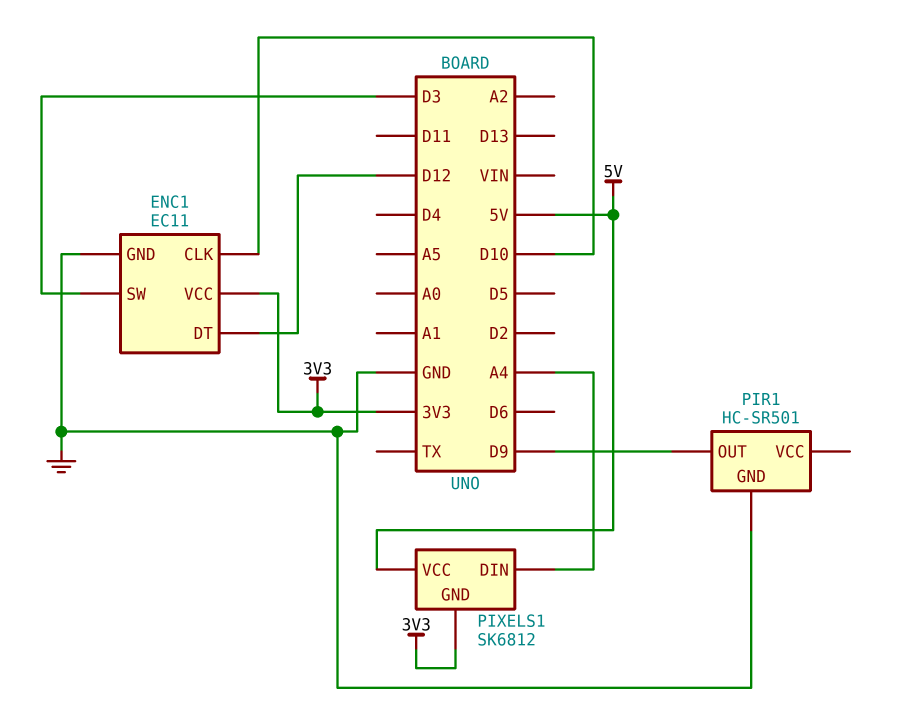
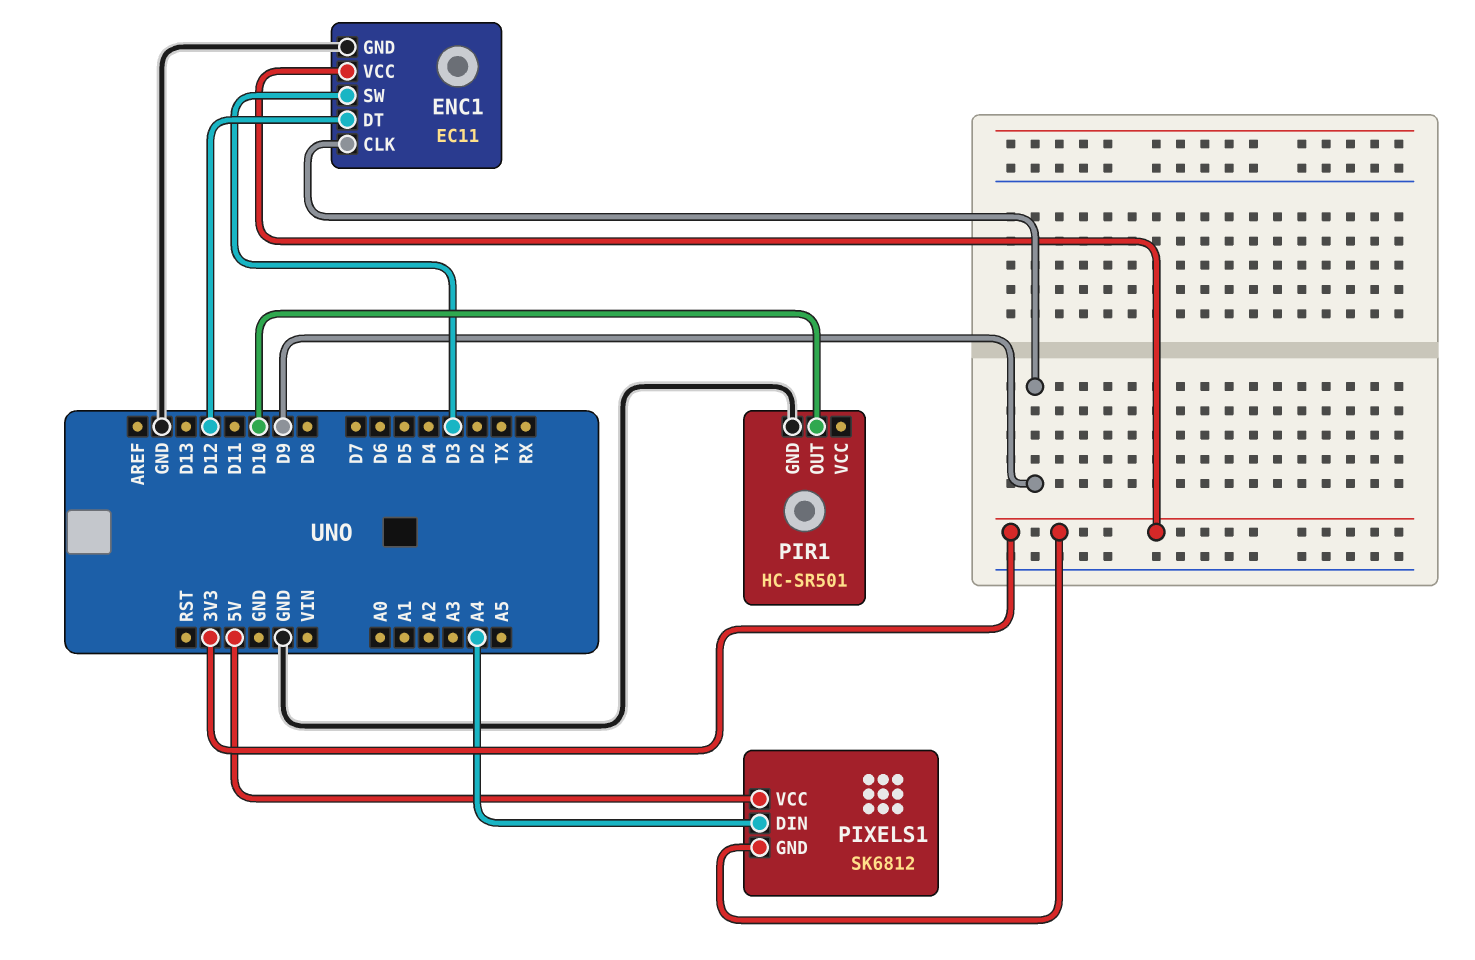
ENC1 pin CLK: D10 -> D9
PIR1 pin OUT: D9 -> D10

